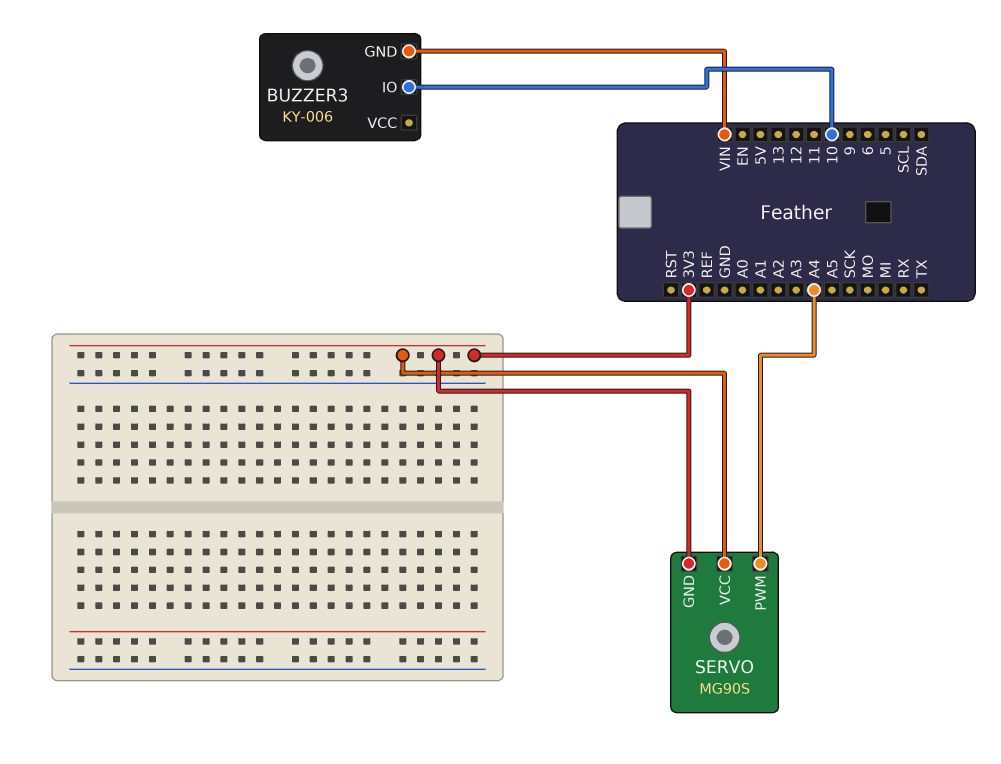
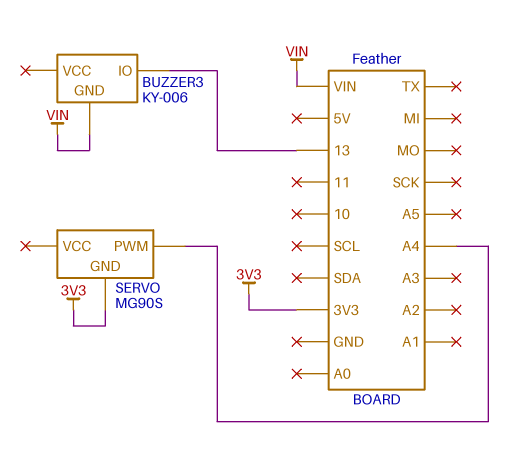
BUZZER3 pin IO: 10 -> 13
SERVO pin VCC: 3V3 -> none

